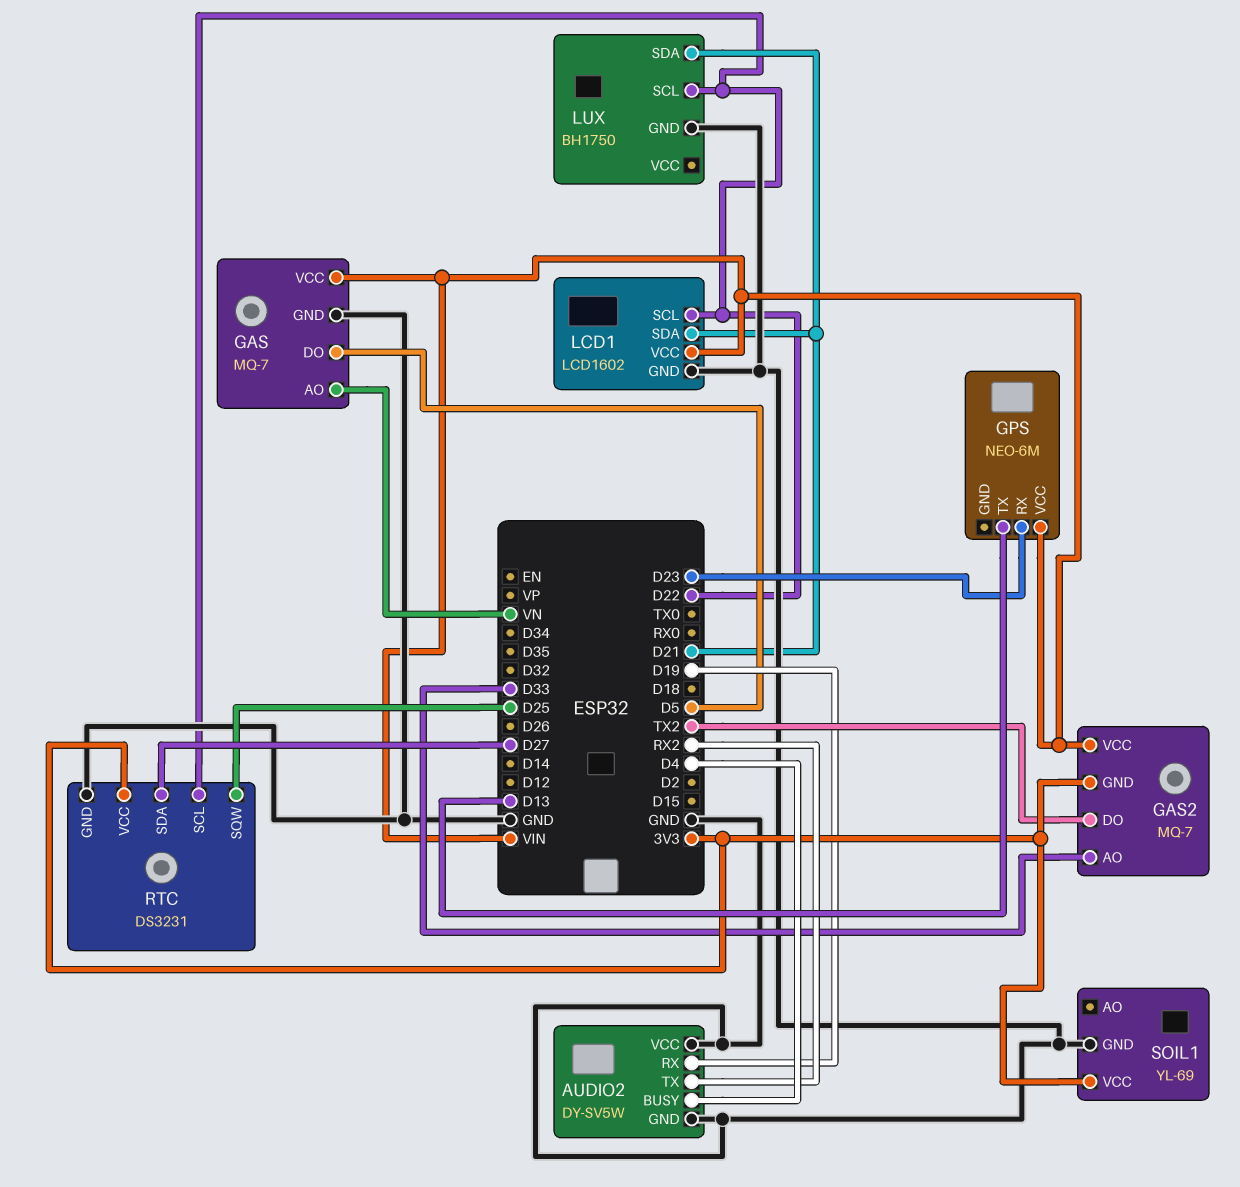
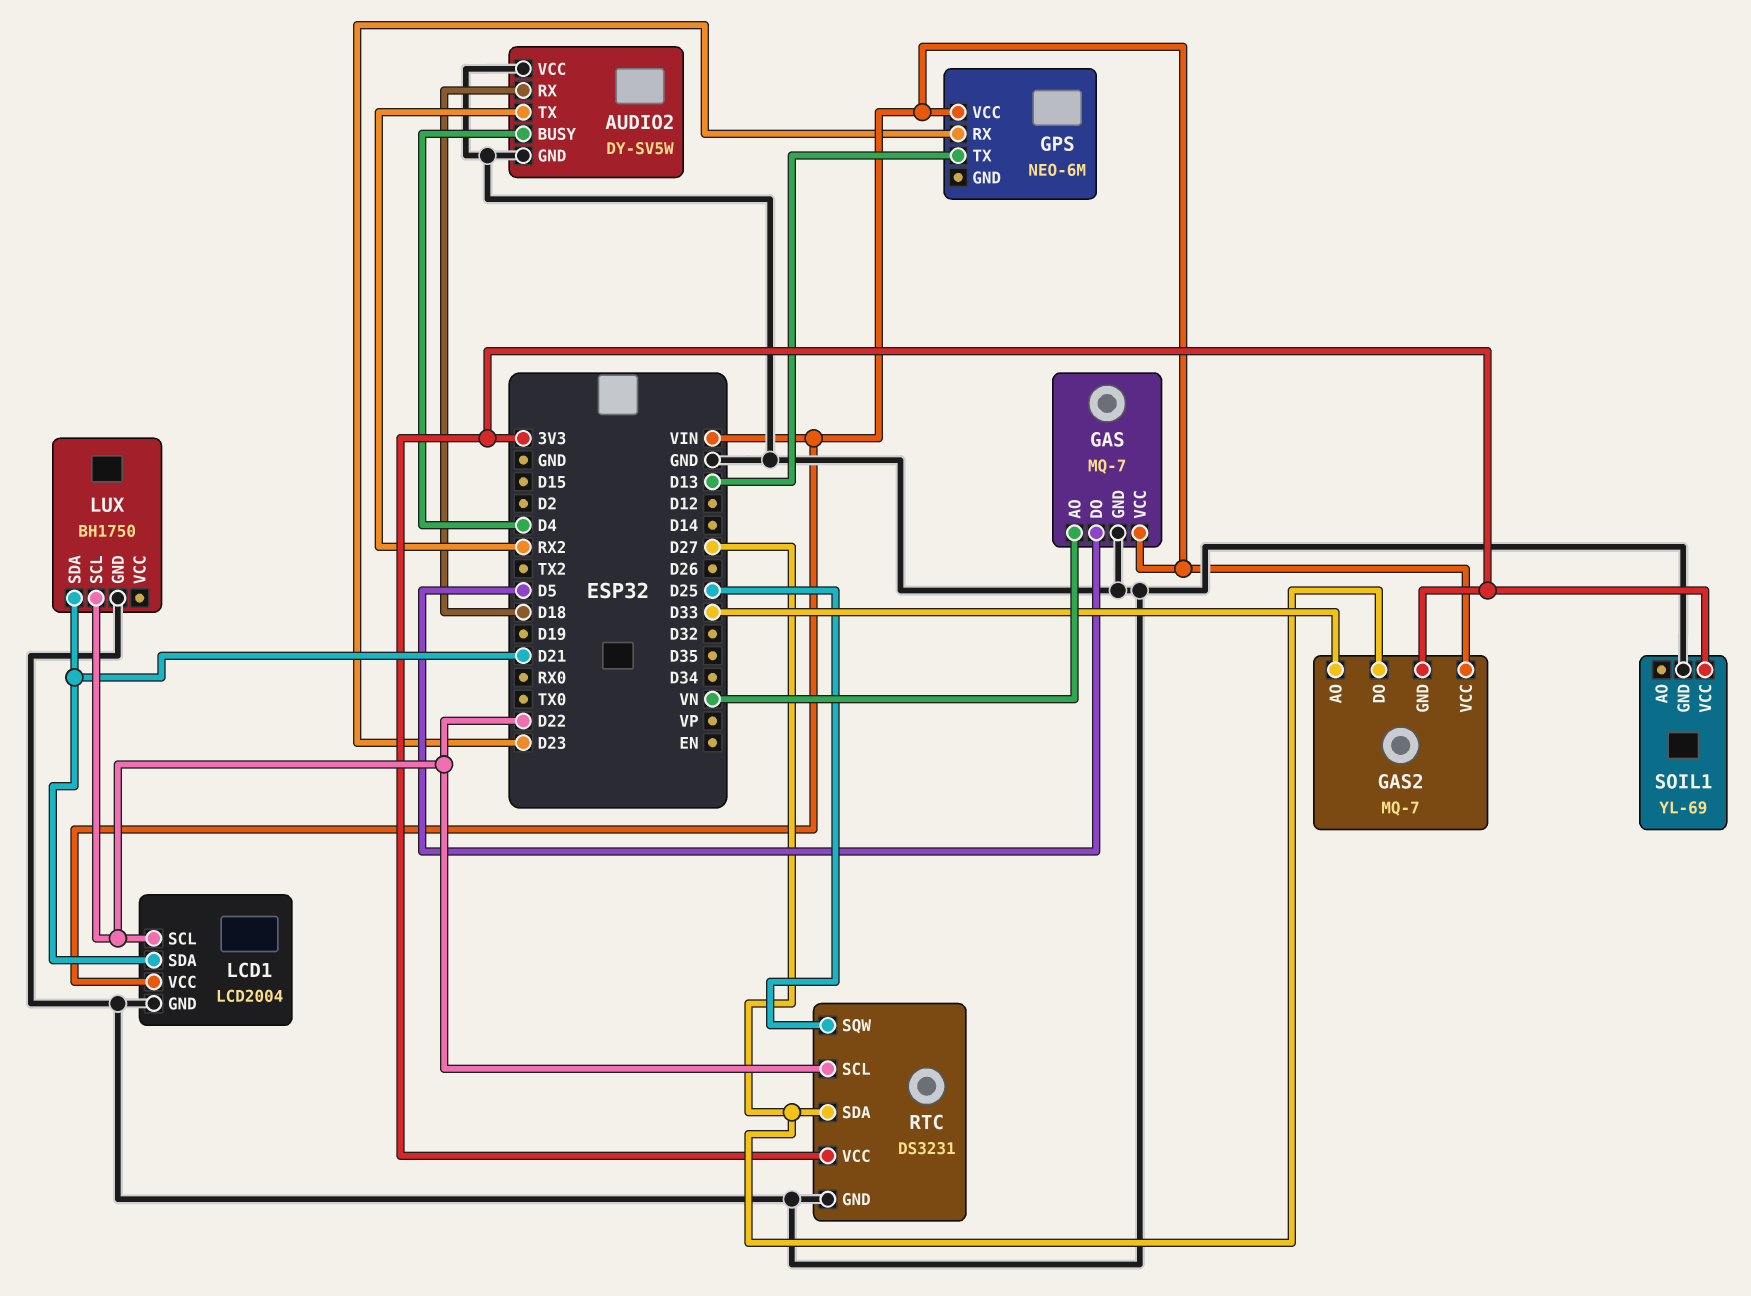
AUDIO2 pin RX: D19 -> D18
GAS2 pin DO: TX2 -> D27
LCD1: LCD1602 -> LCD2004

